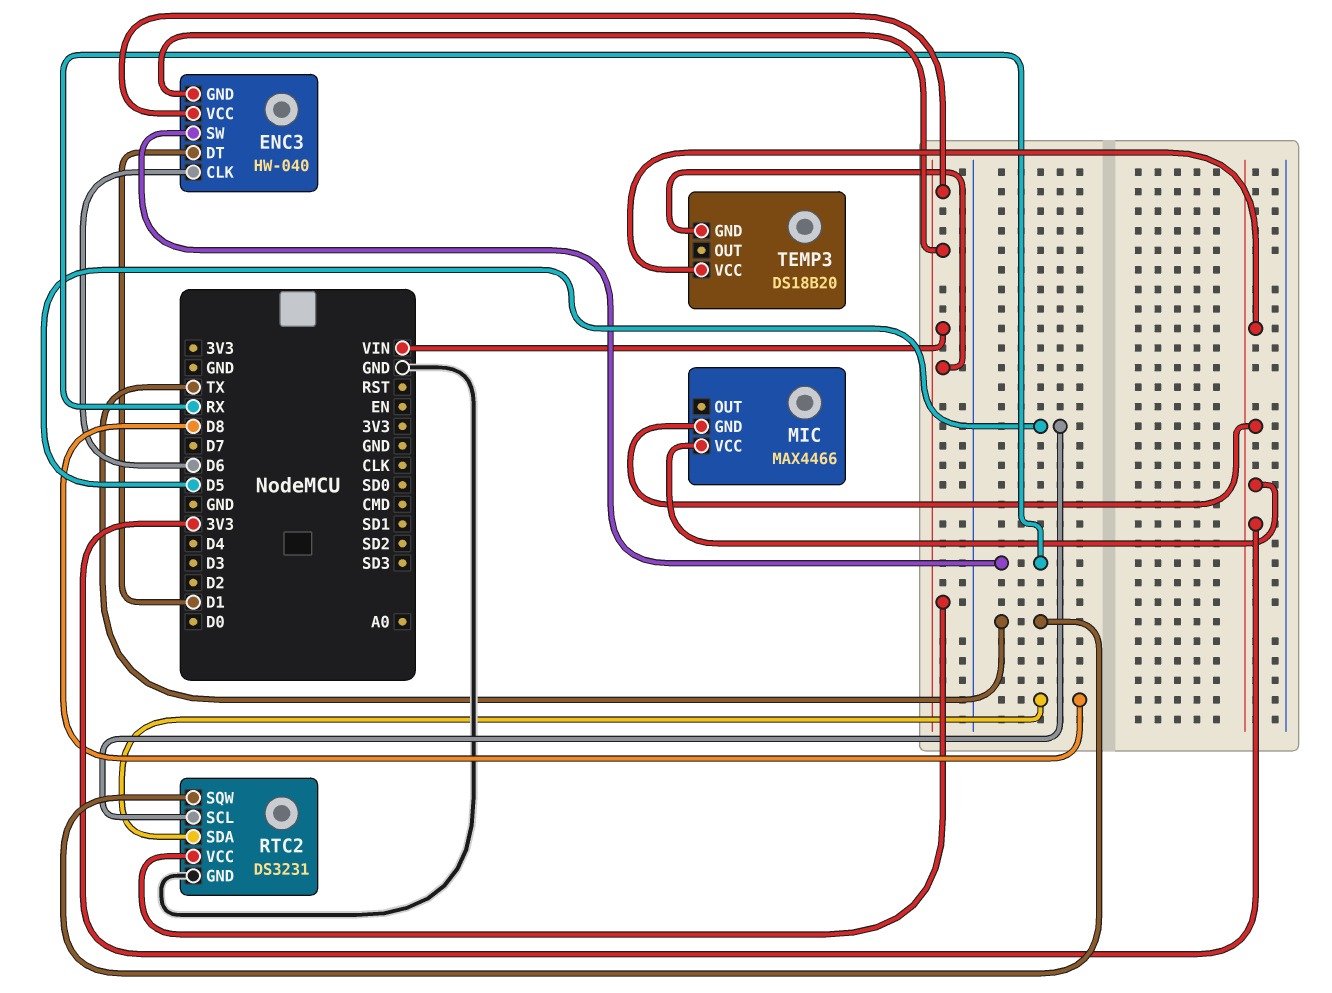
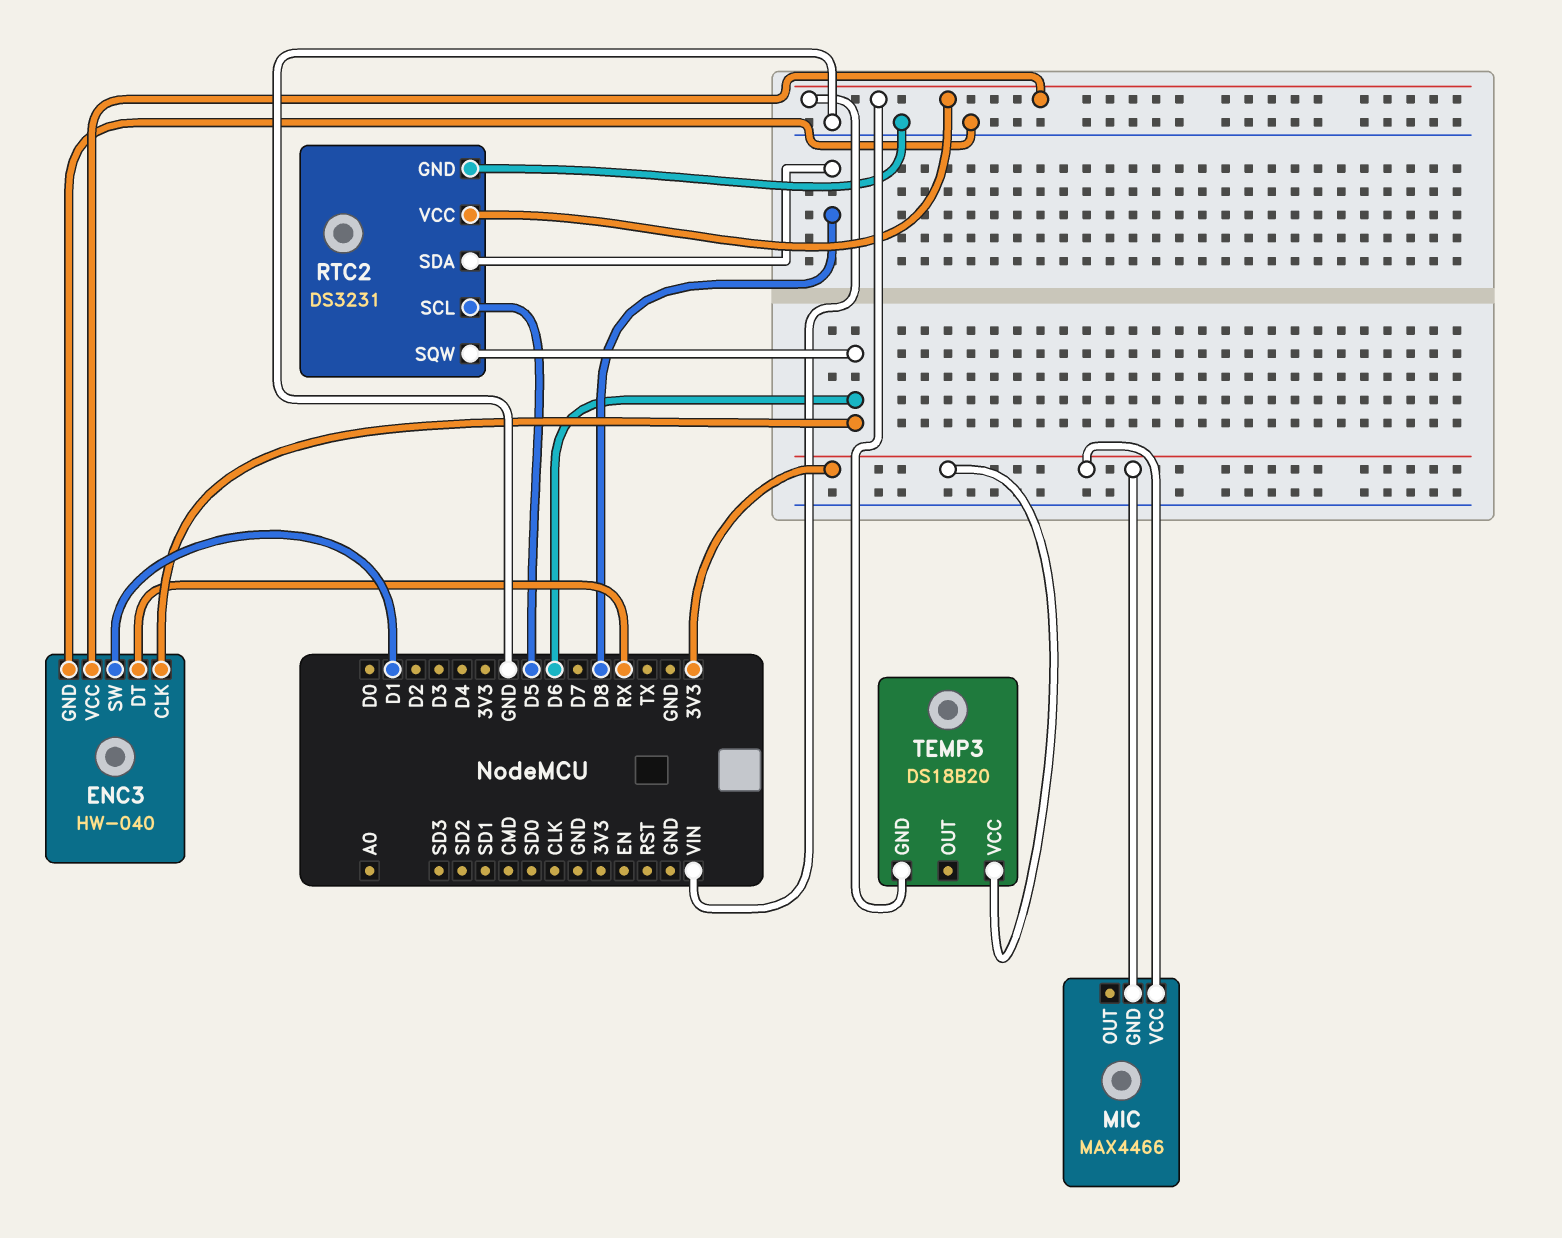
ENC3 pin DT: D1 -> RX
ENC3 pin GND: VIN -> GND
ENC3 pin SW: RX -> D1
RTC2 pin SQW: TX -> D6

